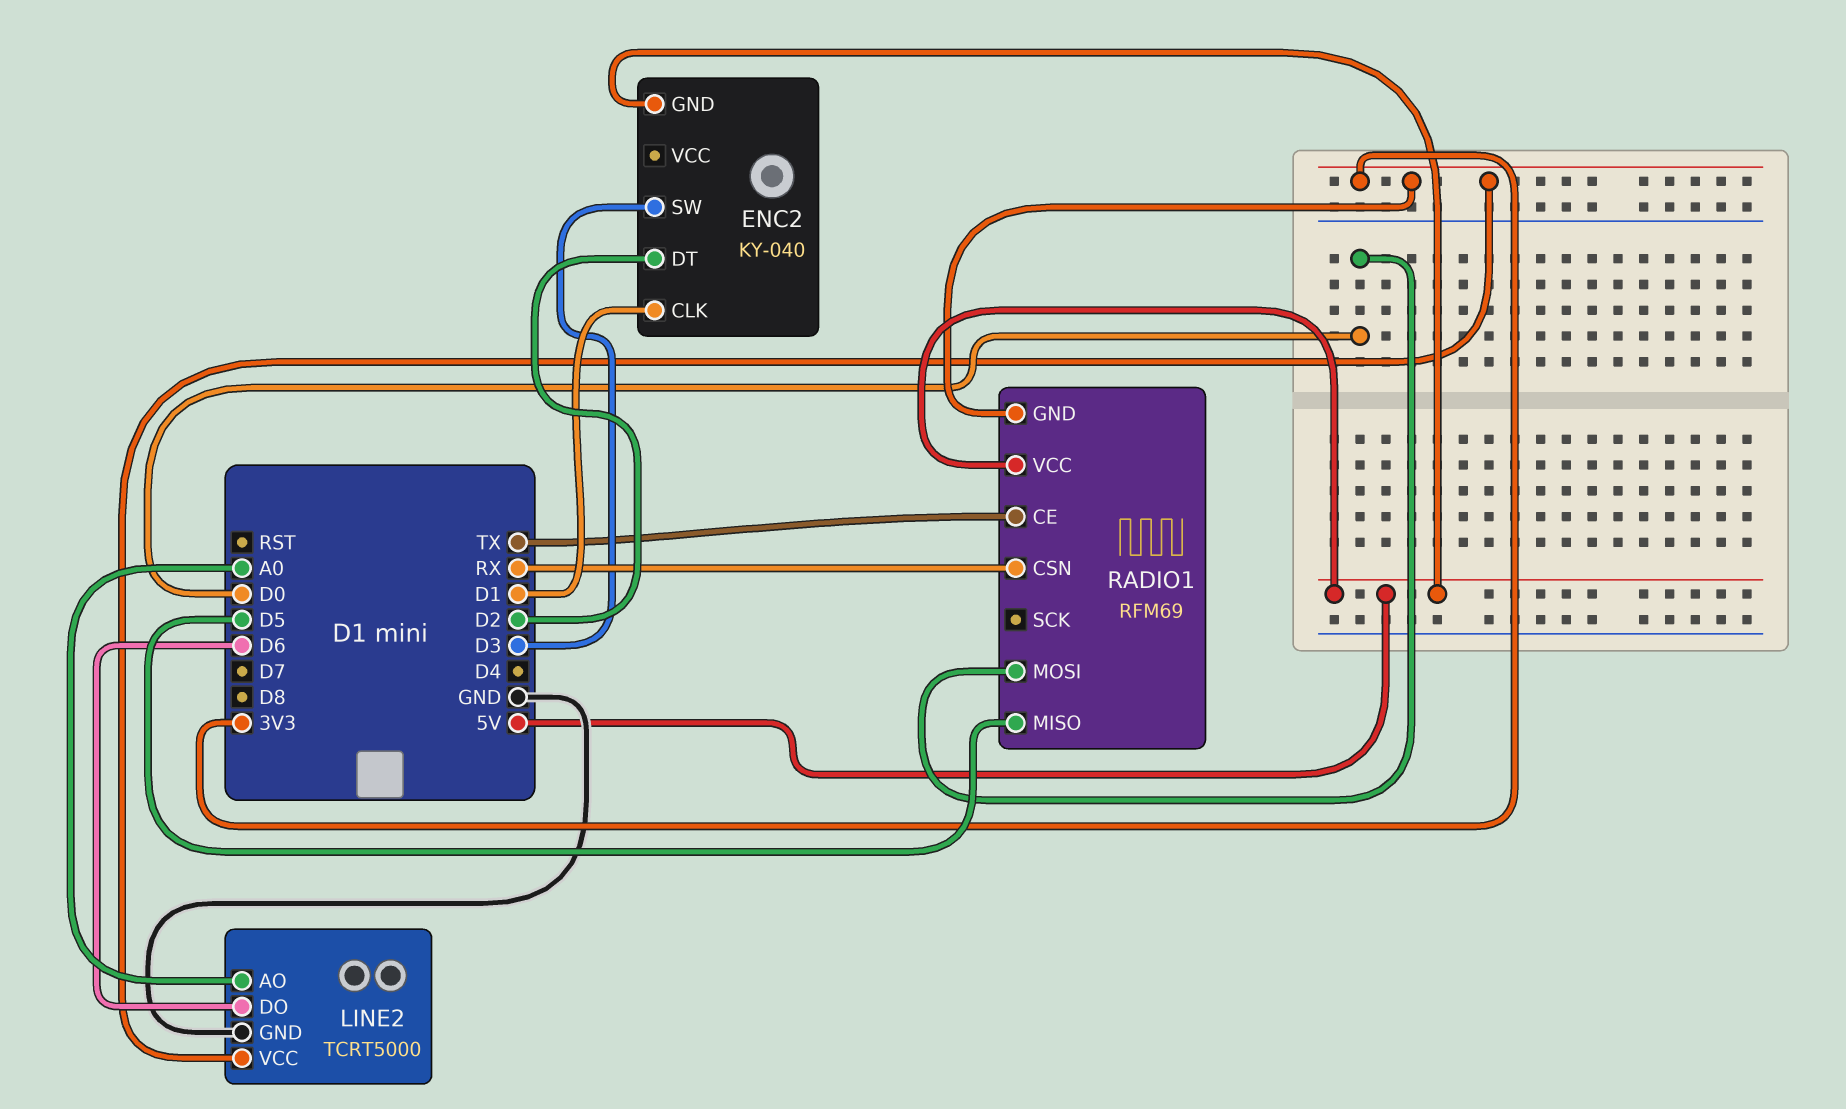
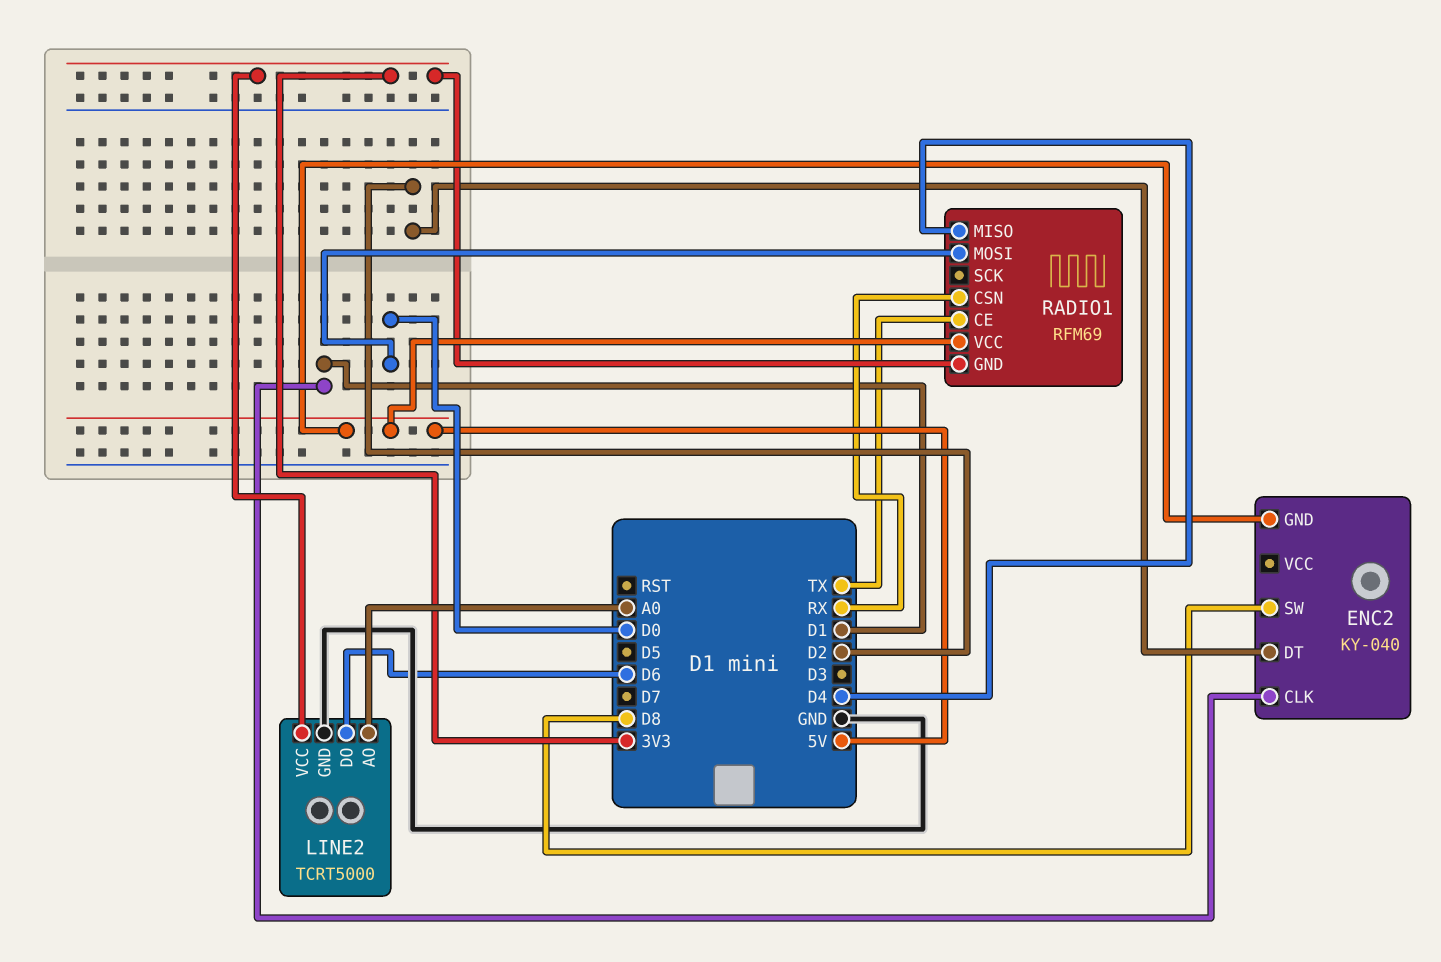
ENC2 pin SW: D3 -> D8
RADIO1 pin MISO: D5 -> D4

